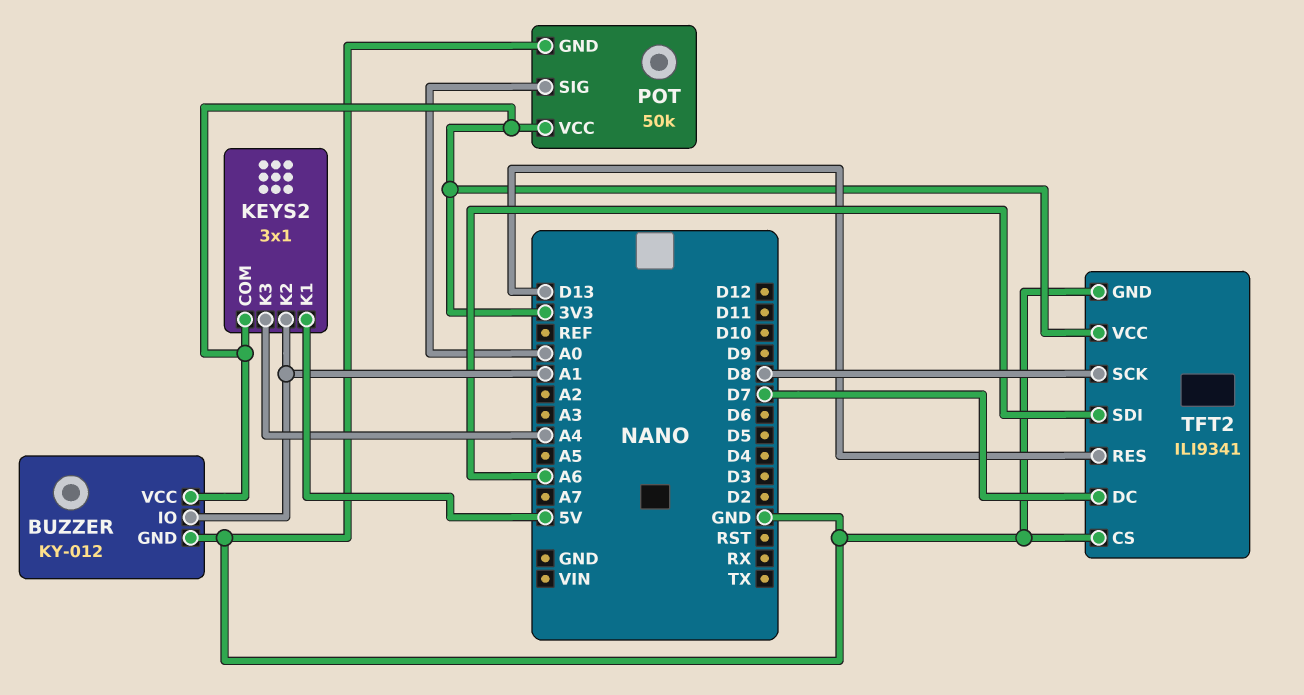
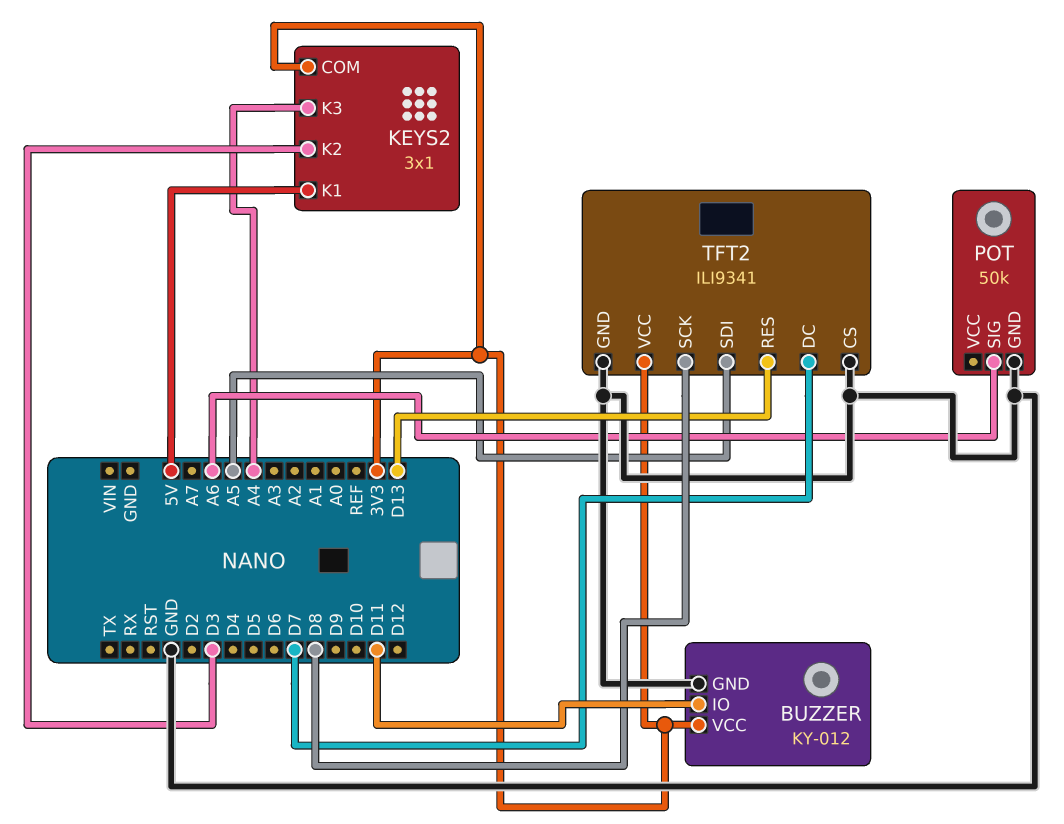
BUZZER pin IO: A1 -> D11
KEYS2 pin K2: A1 -> D3
POT pin SIG: A0 -> A6
POT pin VCC: 3V3 -> none
TFT2 pin SDI: A6 -> A5

